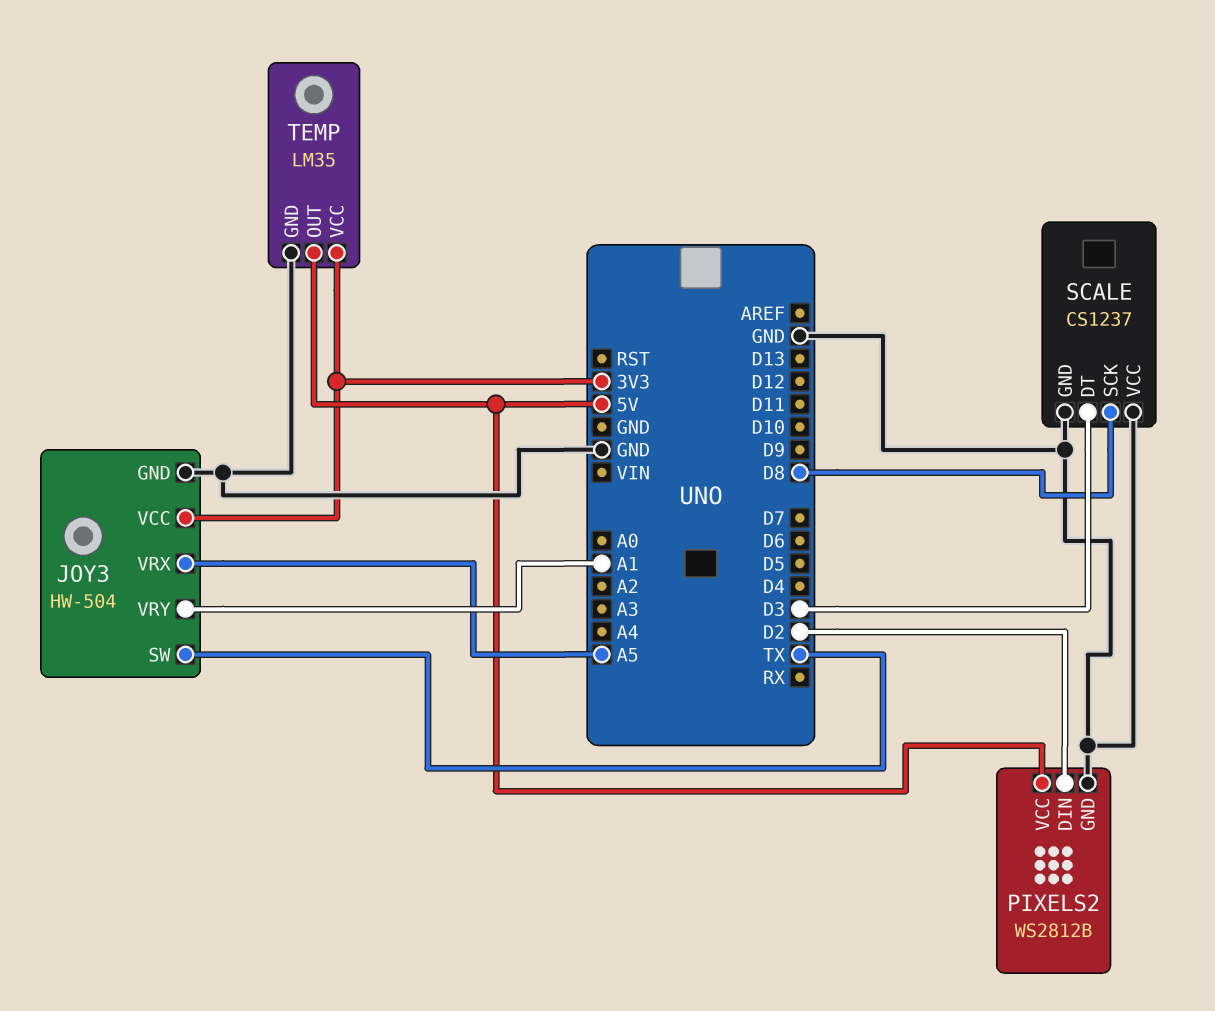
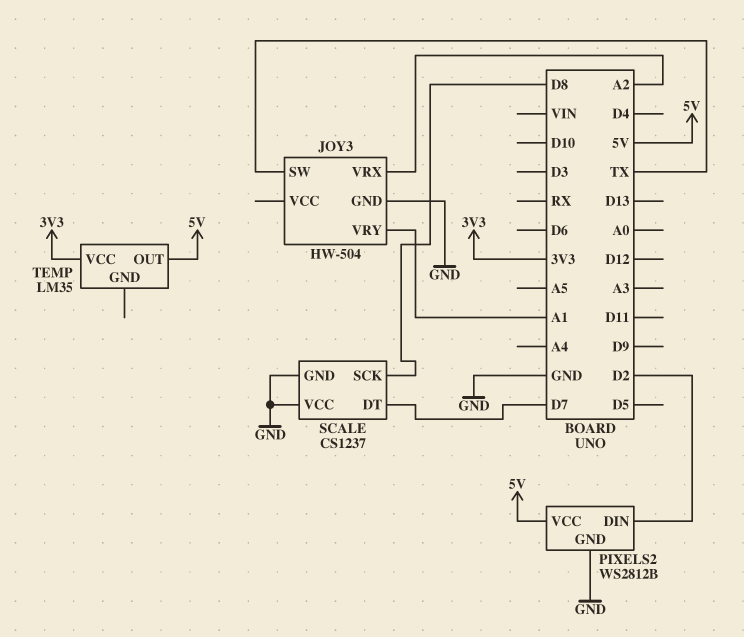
JOY3 pin VCC: 3V3 -> none
JOY3 pin VRX: A5 -> A2
SCALE pin DT: D3 -> D7
TEMP pin GND: GND -> none

